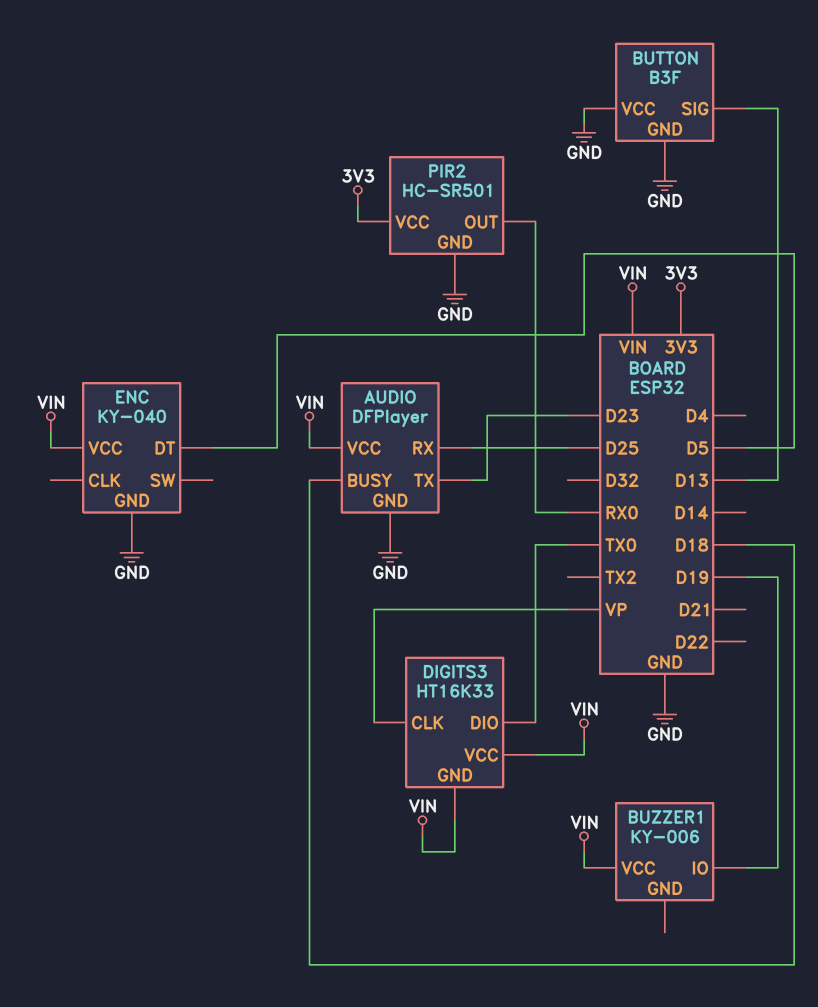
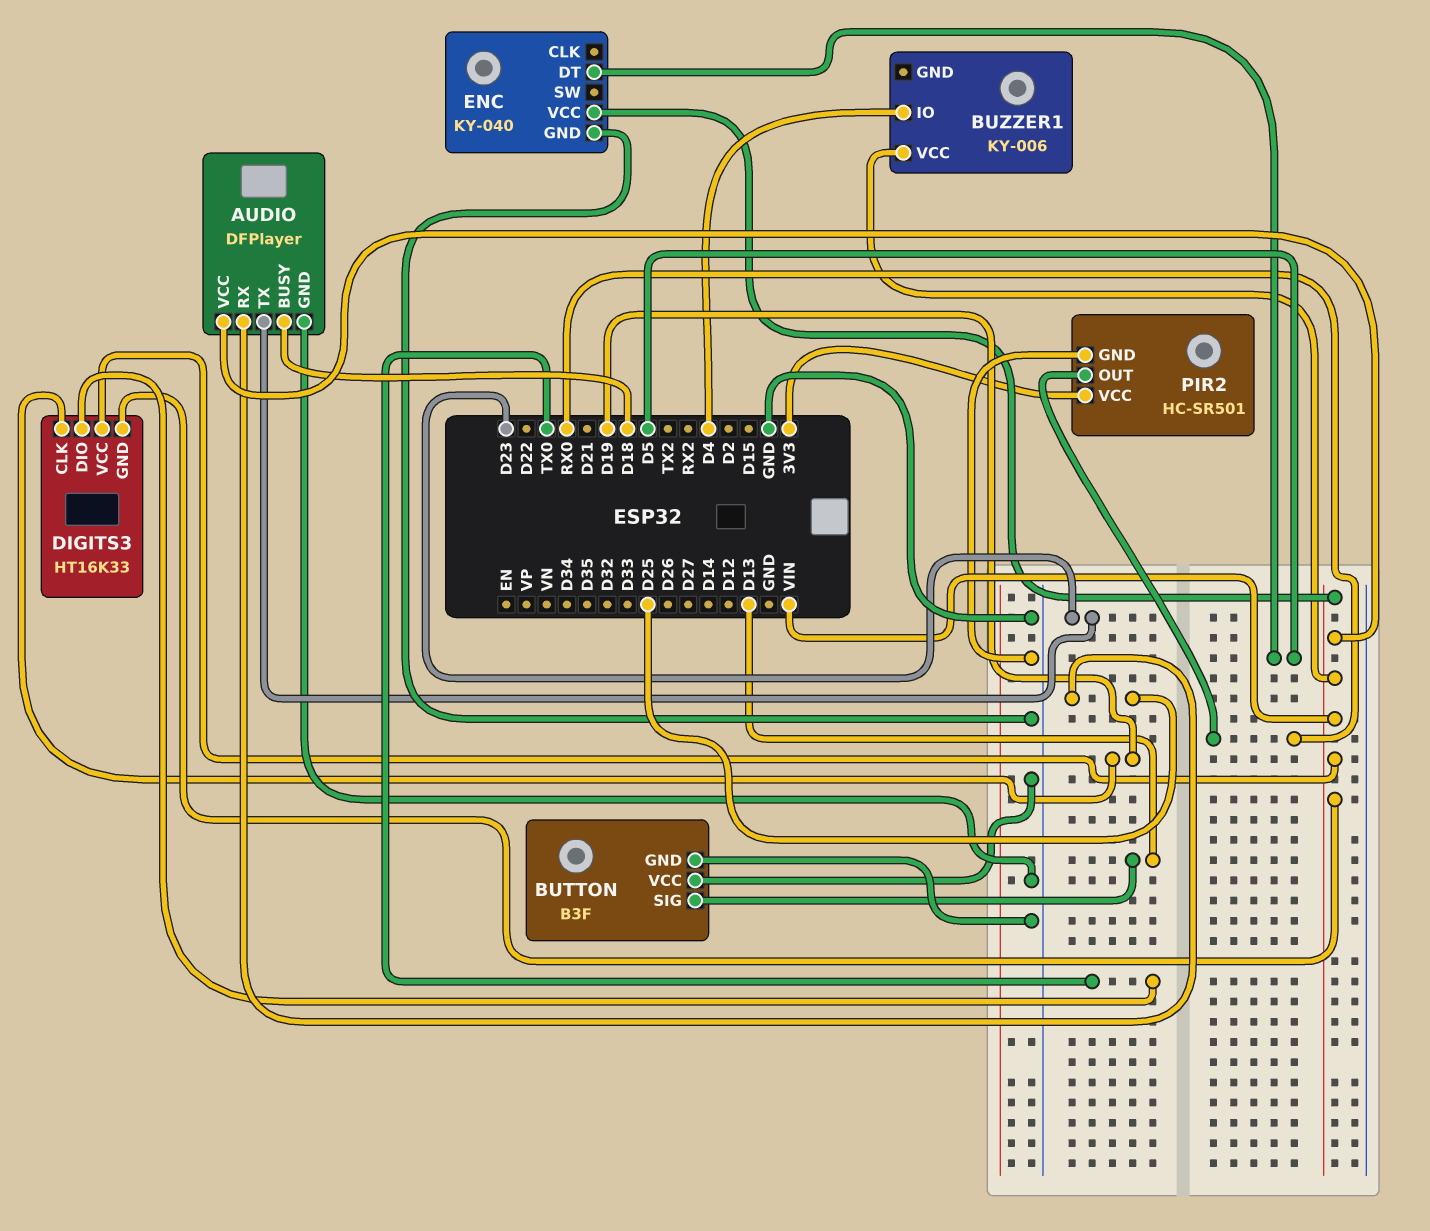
BUZZER1 pin IO: D19 -> D4
DIGITS3 pin CLK: VP -> D19

